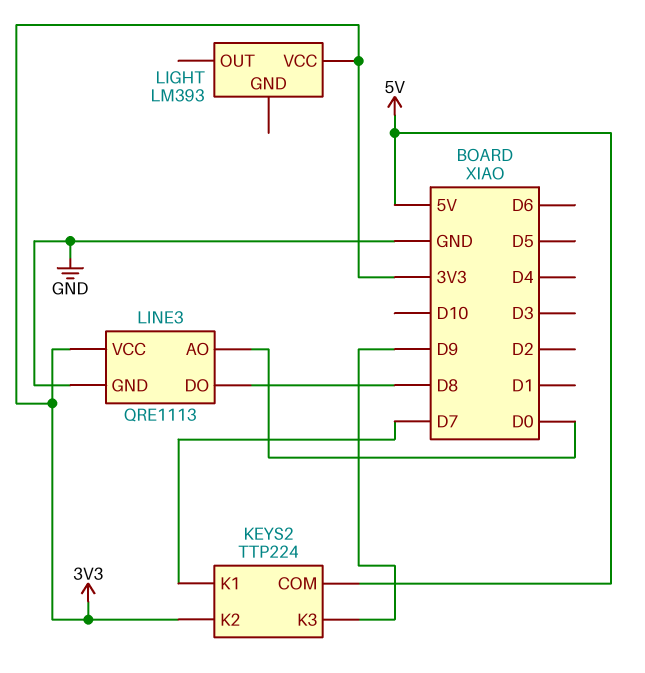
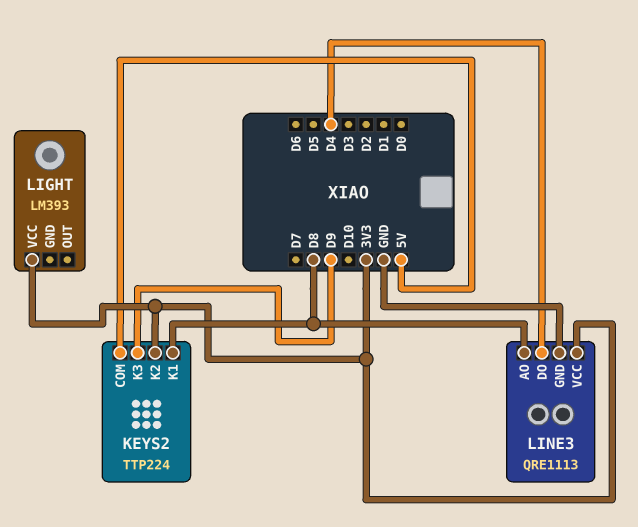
KEYS2 pin K1: D7 -> D8
LINE3 pin AO: D0 -> D8
LINE3 pin DO: D8 -> D4

